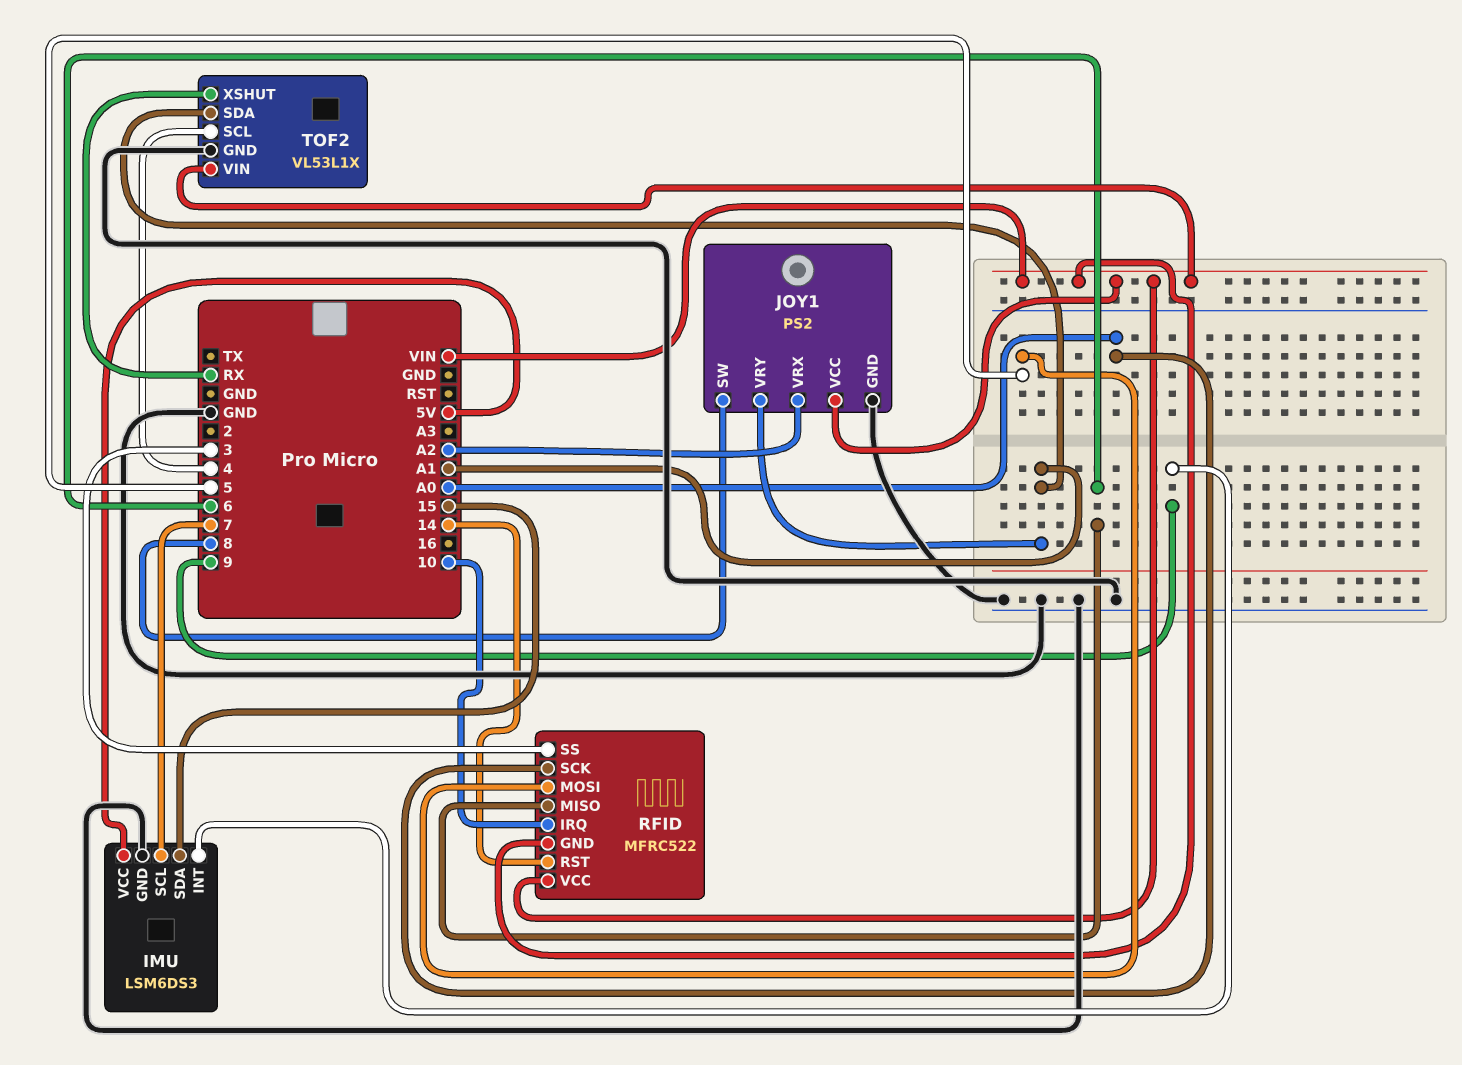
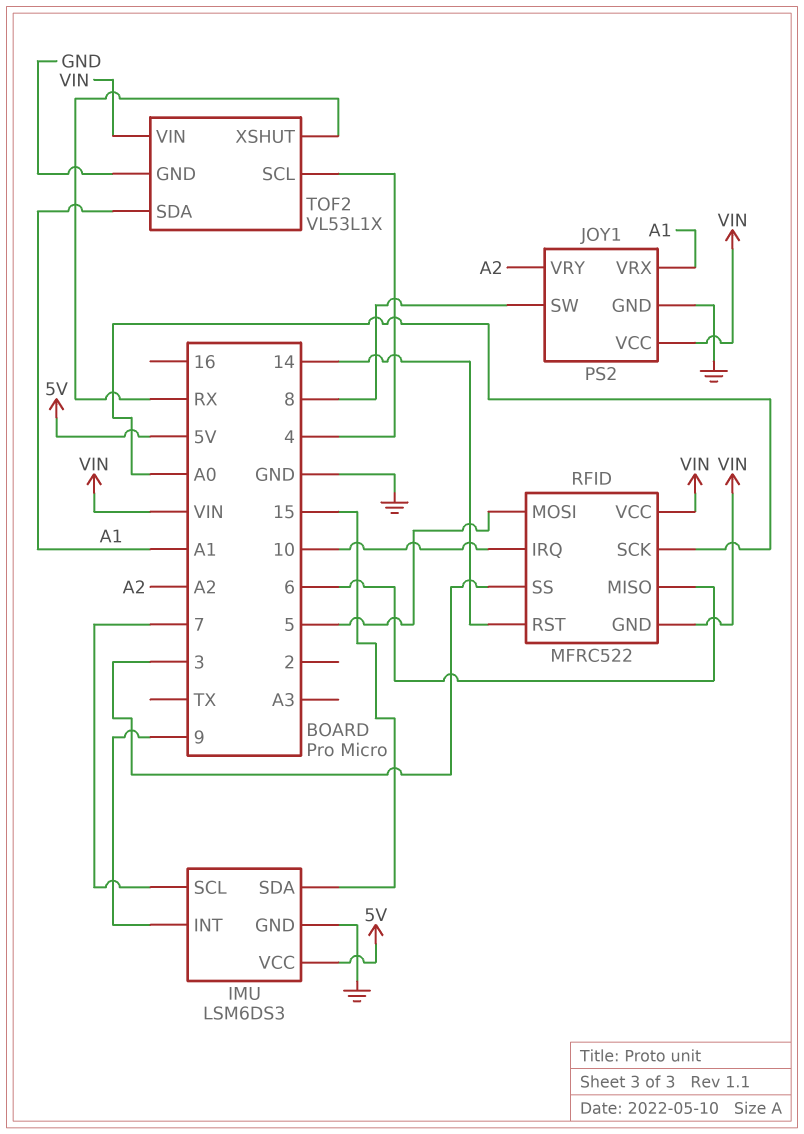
JOY1 pin VRX: A2 -> A1
JOY1 pin VRY: A1 -> A2

